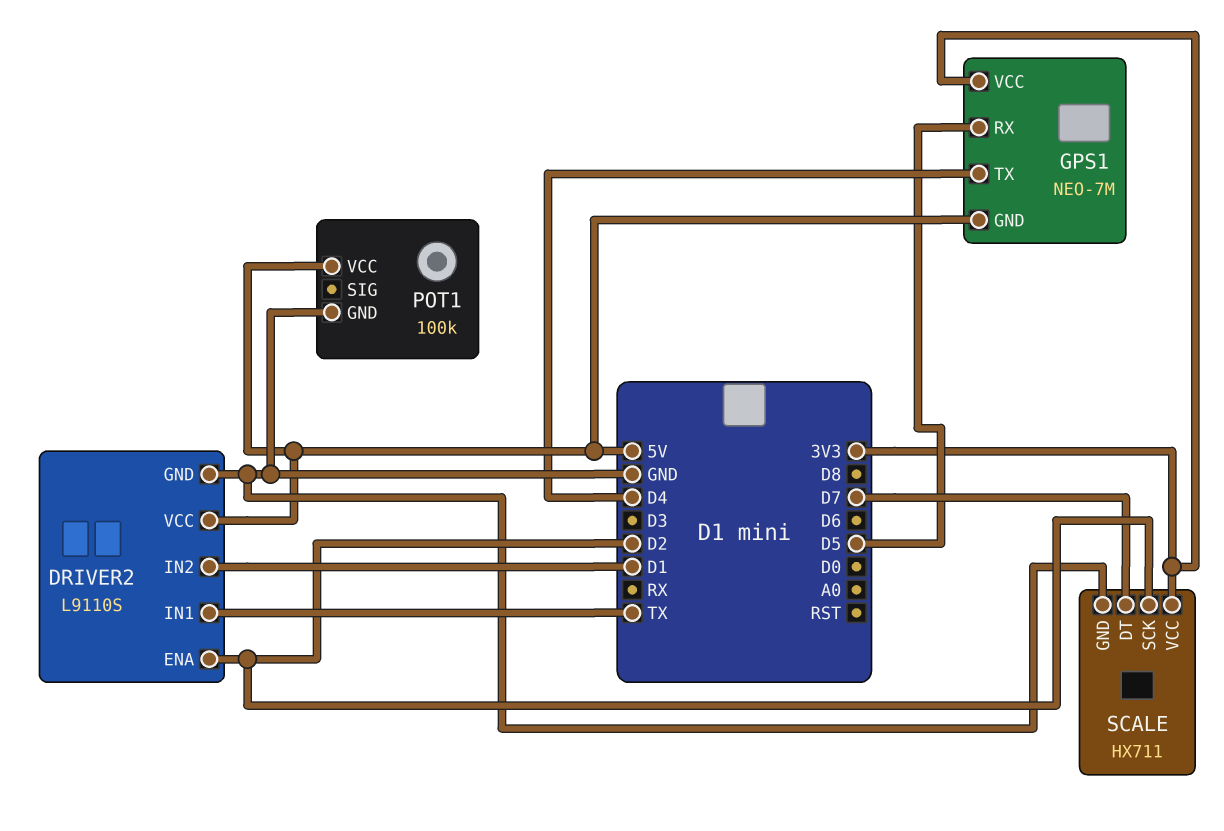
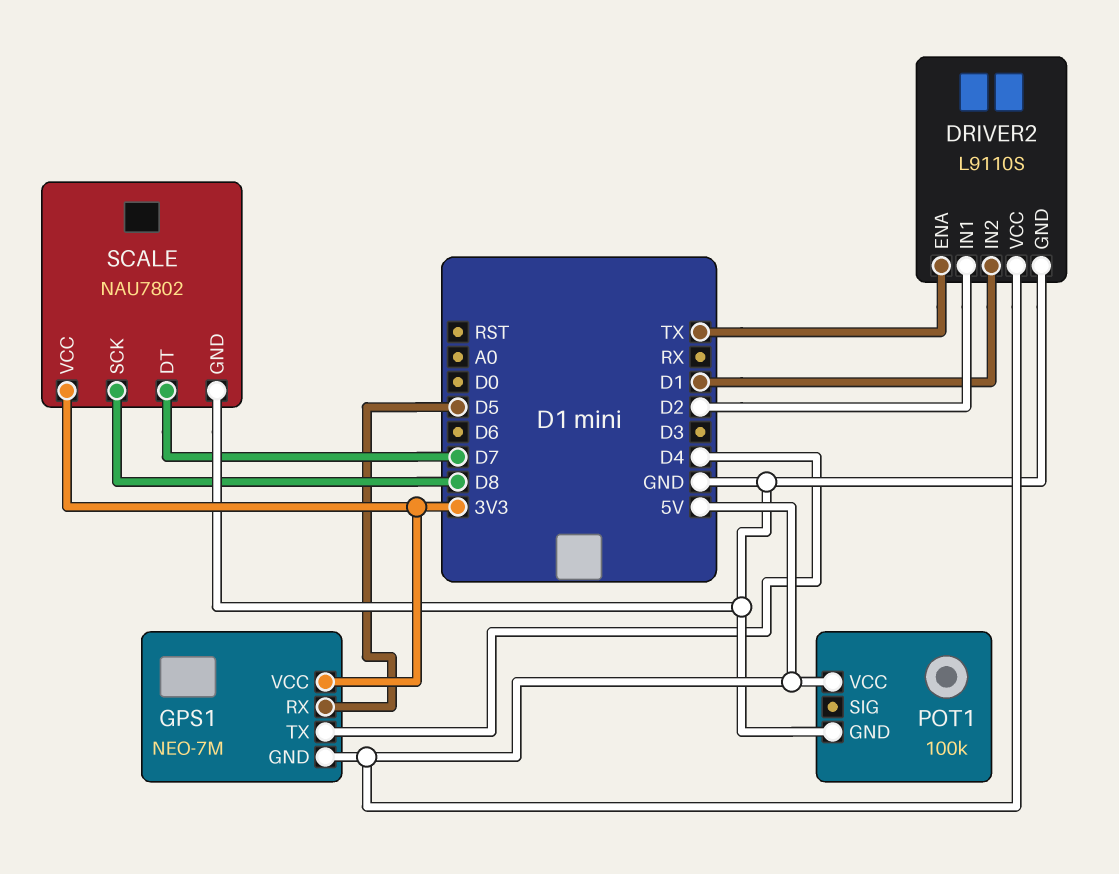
DRIVER2 pin ENA: D2 -> TX
DRIVER2 pin IN1: TX -> D2
SCALE: HX711 -> NAU7802
SCALE pin SCK: D2 -> D8

